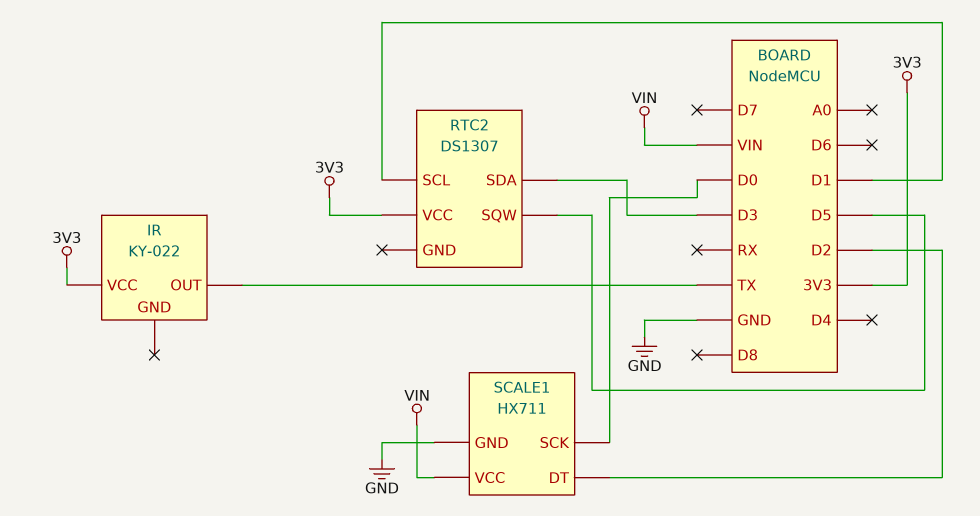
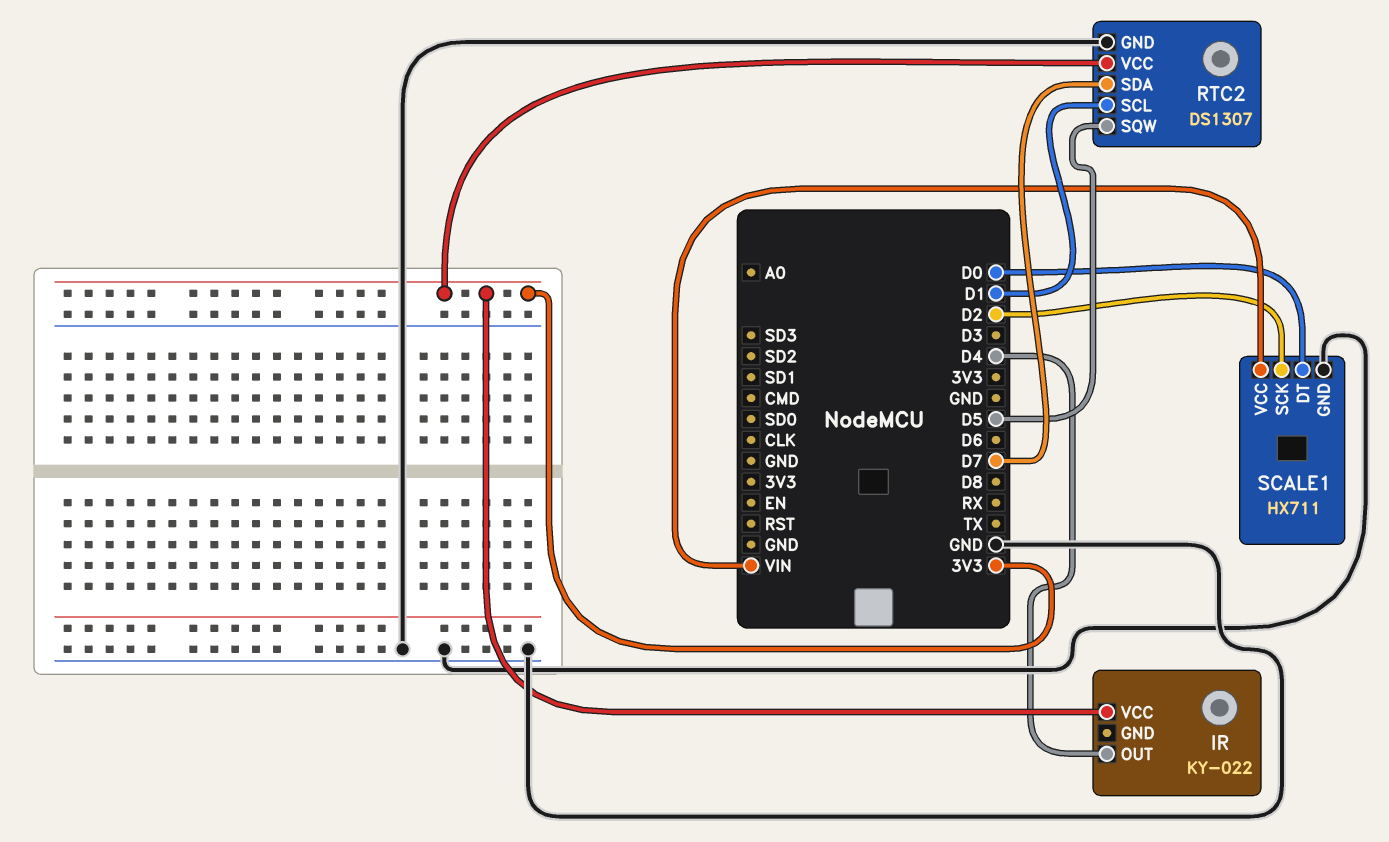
IR pin OUT: TX -> D4
RTC2 pin GND: none -> GND
RTC2 pin SDA: D3 -> D7
SCALE1 pin DT: D2 -> D0
SCALE1 pin SCK: D0 -> D2

